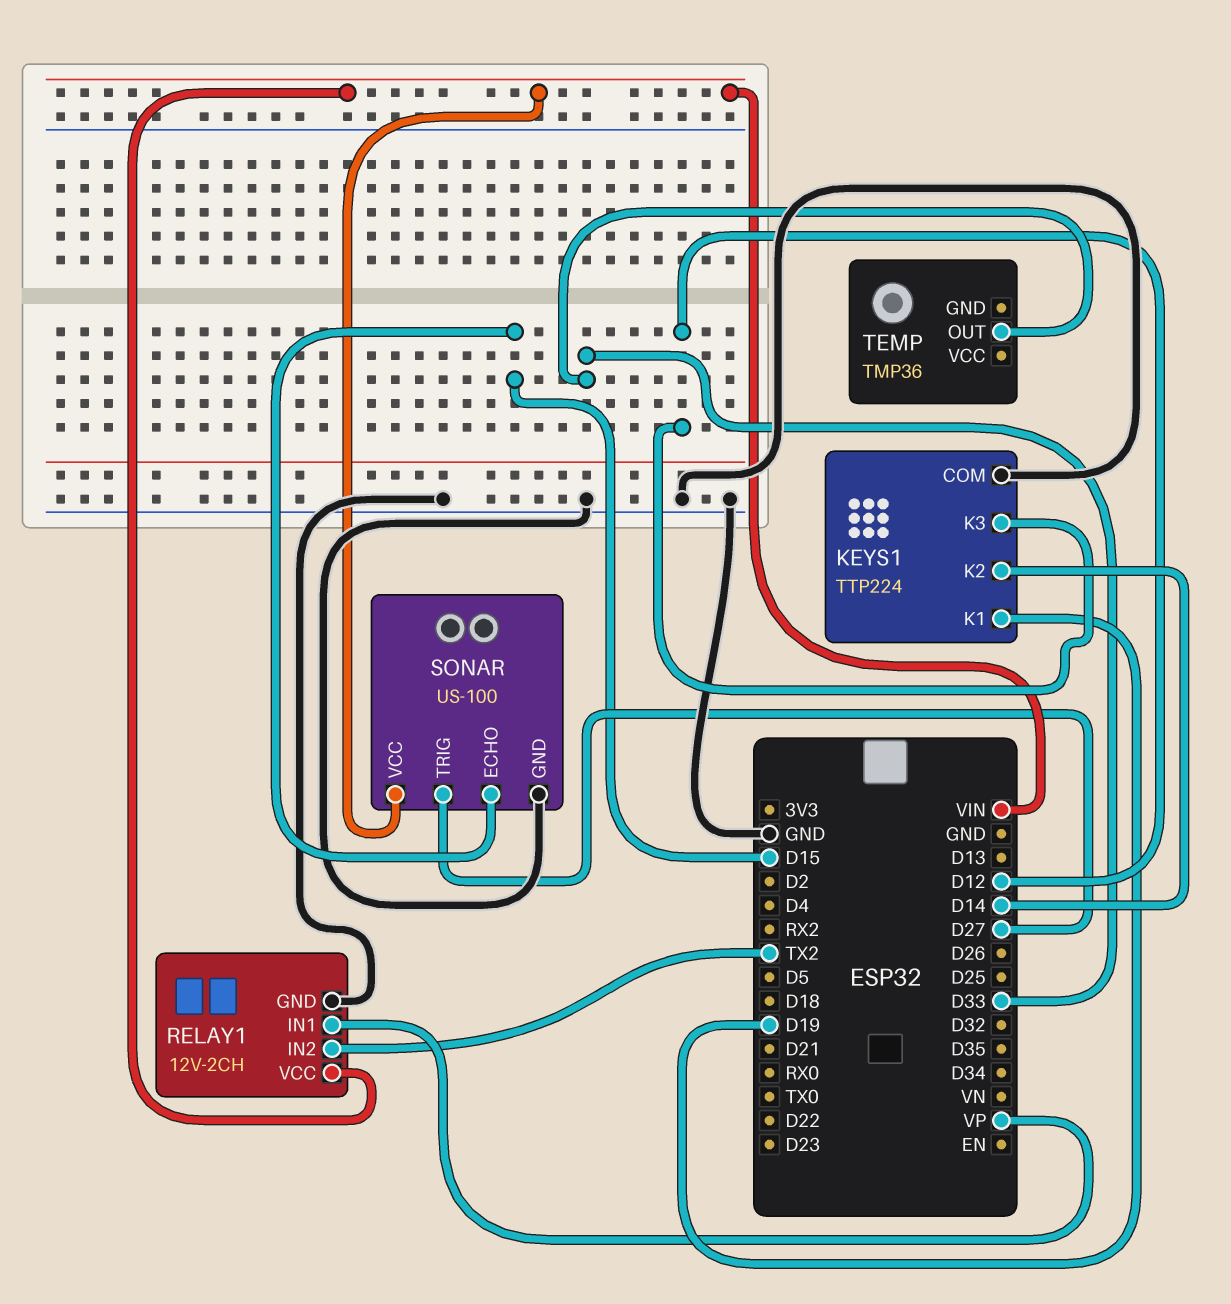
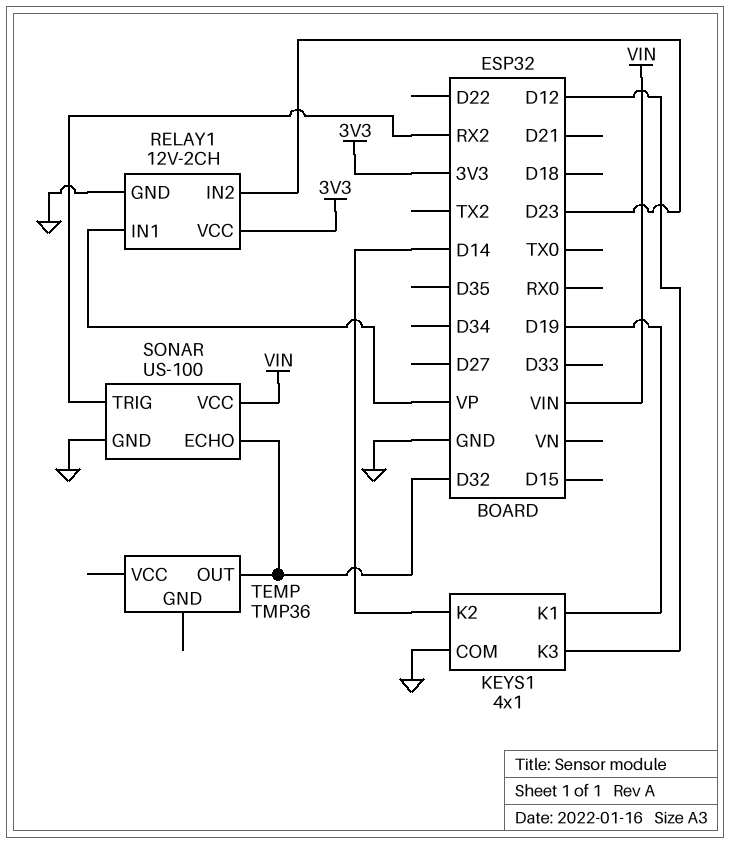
KEYS1: TTP224 -> 4x1
RELAY1 pin IN2: TX2 -> D23
RELAY1 pin VCC: VIN -> 3V3
SONAR pin ECHO: D15 -> D32
SONAR pin TRIG: D27 -> RX2
TEMP pin OUT: D33 -> D32

